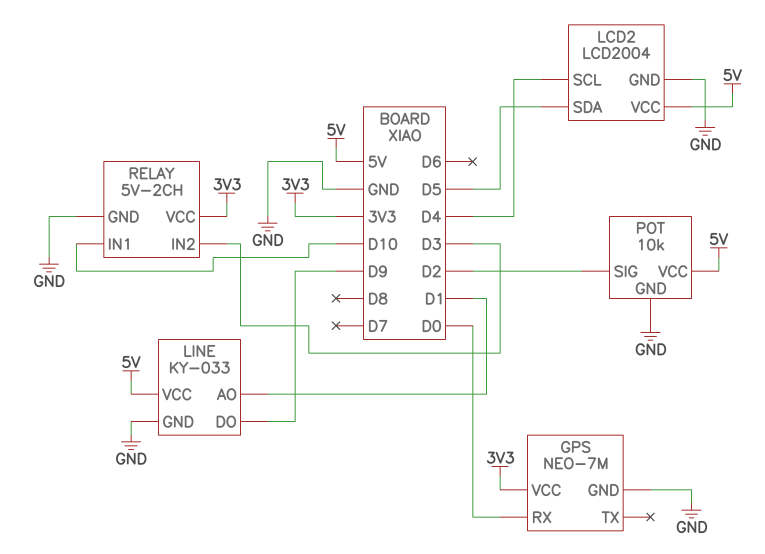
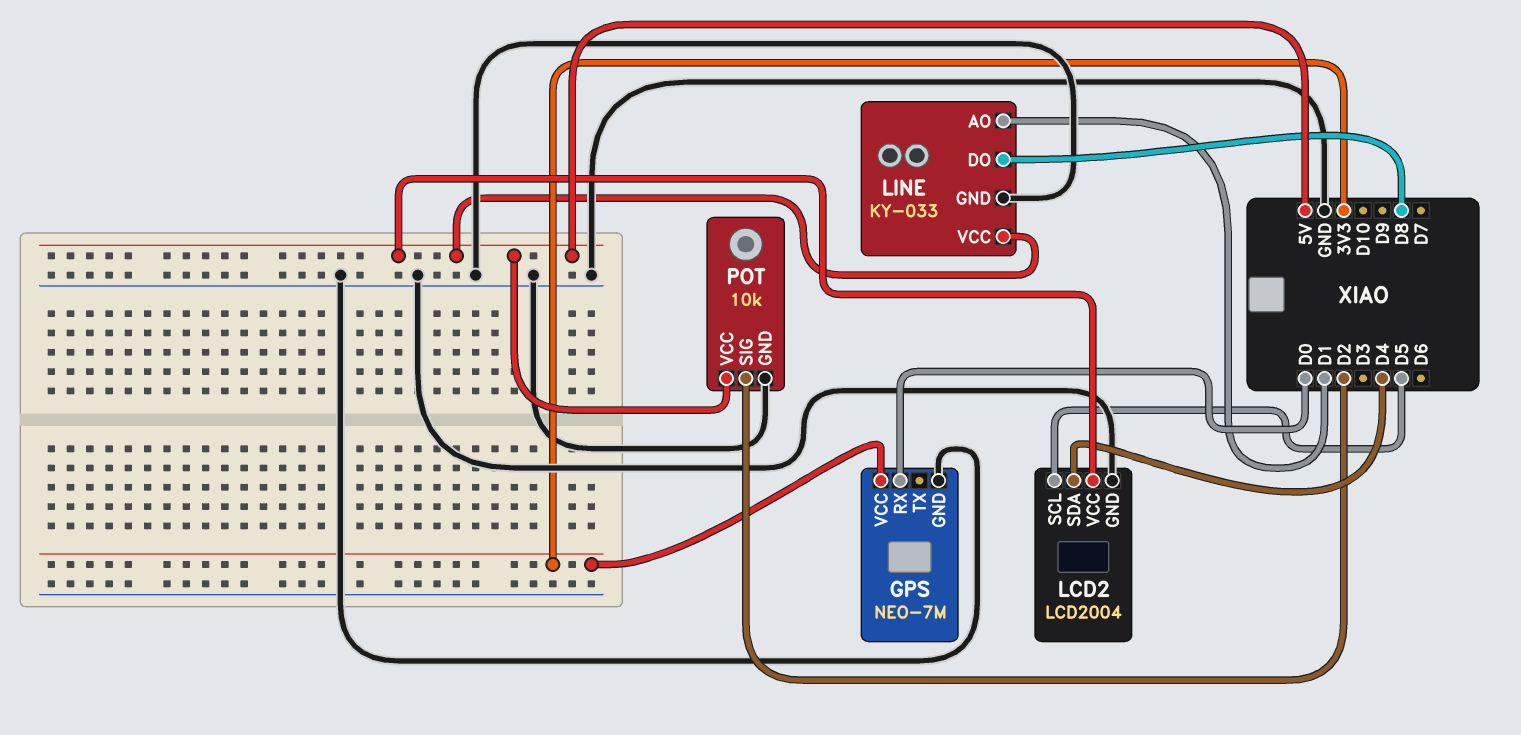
LCD2 pin SCL: D4 -> D5
LCD2 pin SDA: D5 -> D4
LINE pin DO: D9 -> D8
RELAY: 5V-2CH -> none
RELAY pin GND: GND -> none
RELAY pin IN1: D10 -> none
RELAY pin IN2: D3 -> none
RELAY pin VCC: 3V3 -> none

